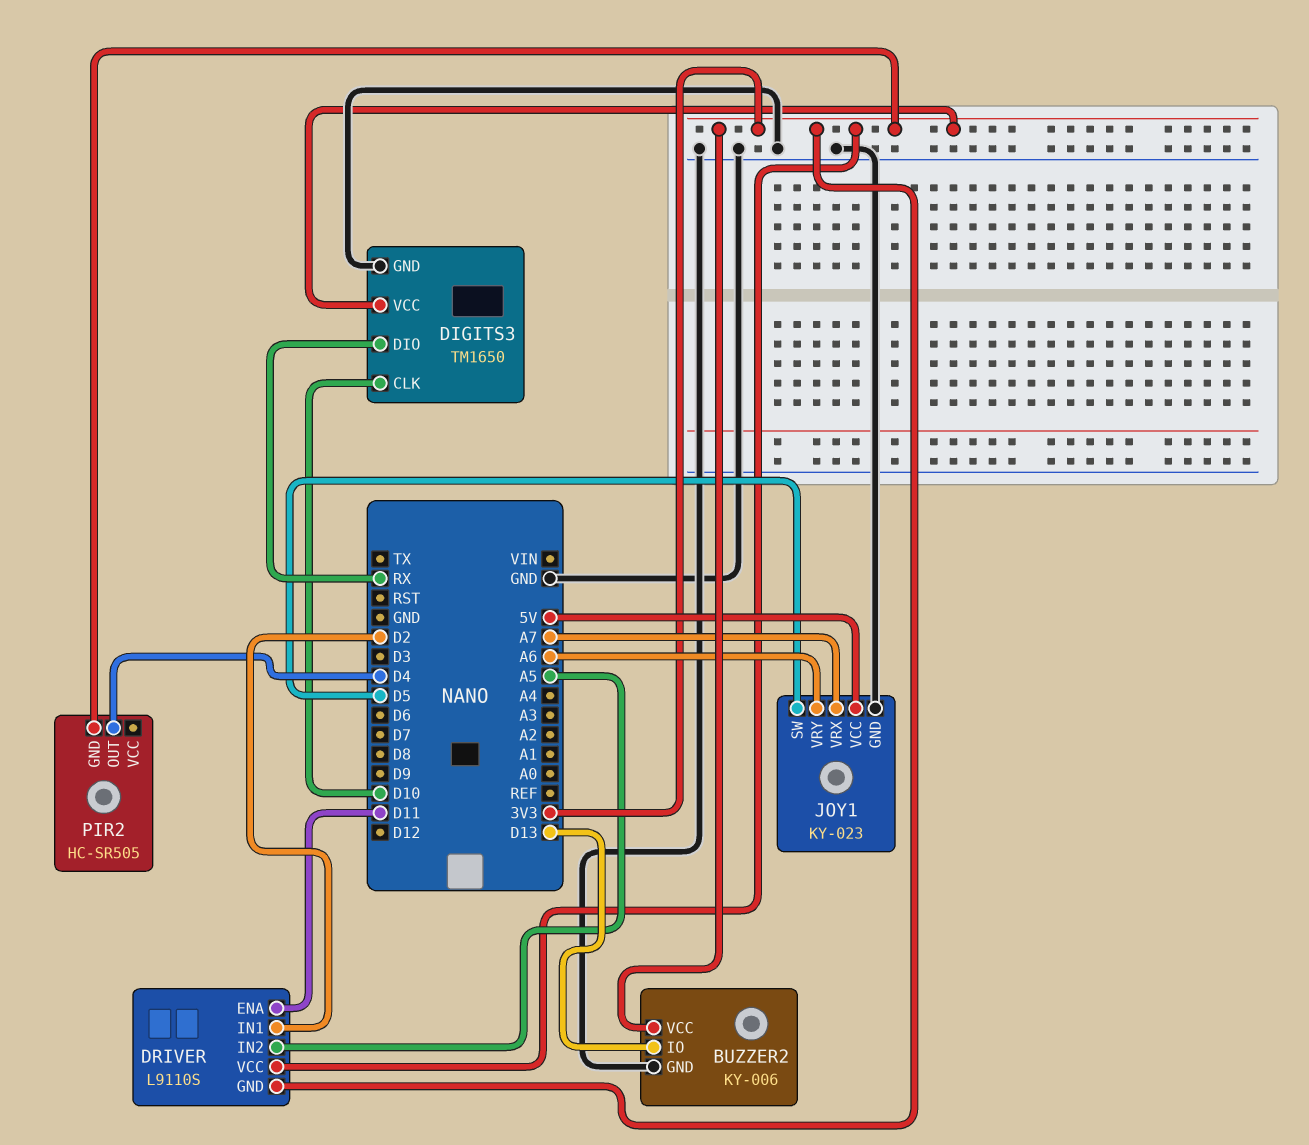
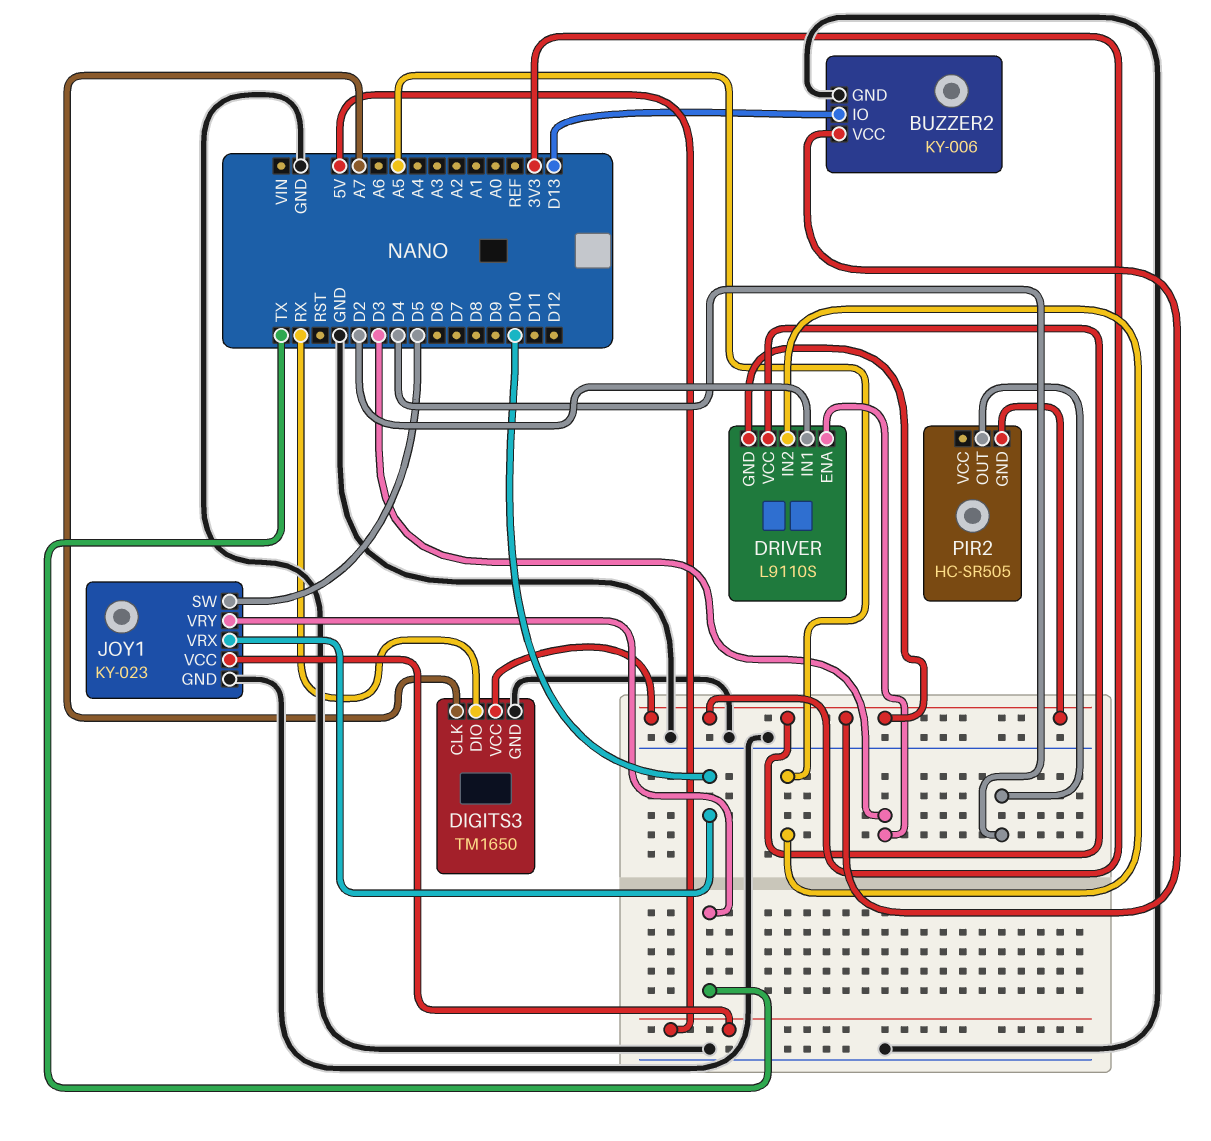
DIGITS3 pin CLK: D10 -> A7
DRIVER pin ENA: D11 -> D3
JOY1 pin VRX: A7 -> D10
JOY1 pin VRY: A6 -> TX

